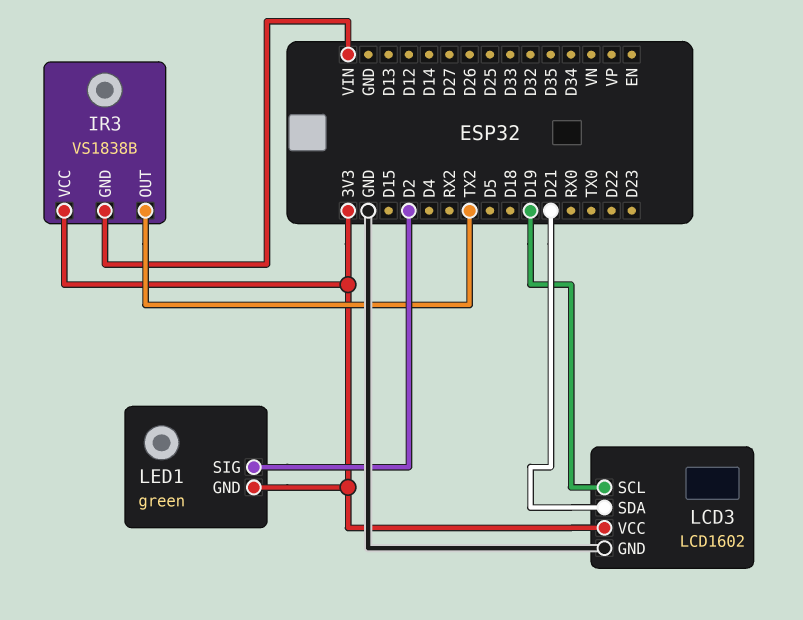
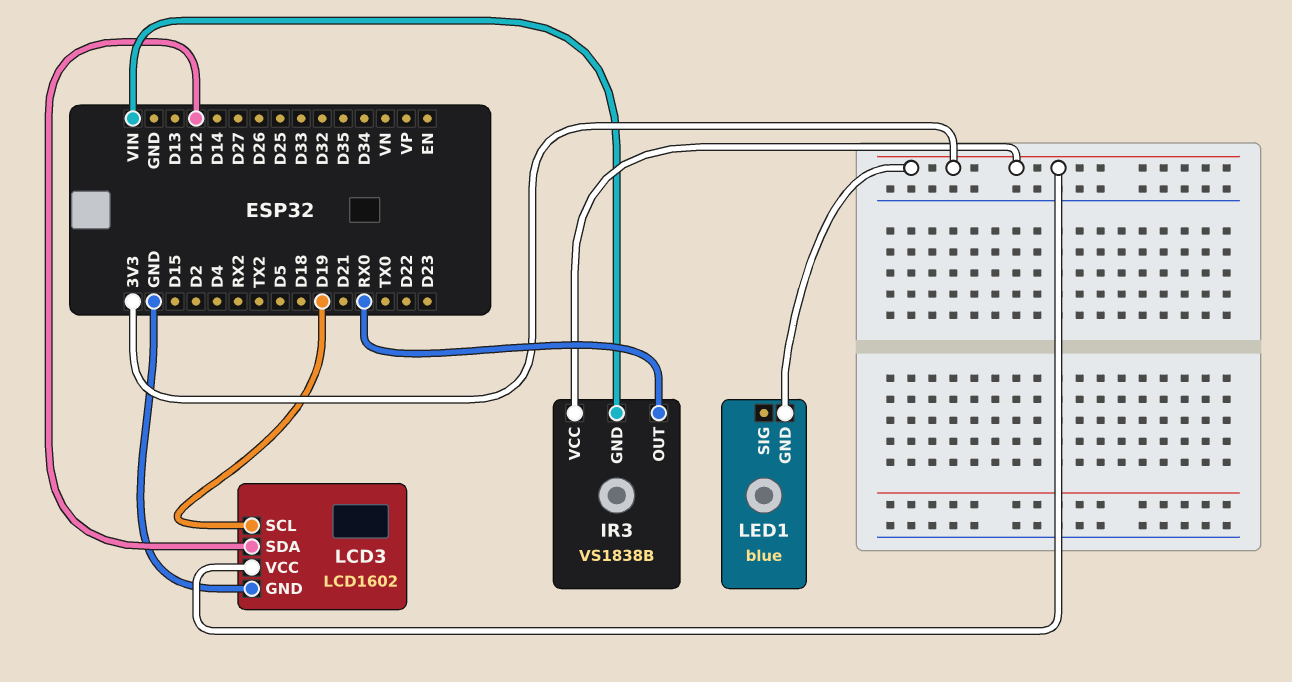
IR3 pin OUT: TX2 -> RX0
LCD3 pin SDA: D21 -> D12
LED1: green -> blue
LED1 pin SIG: D2 -> none

